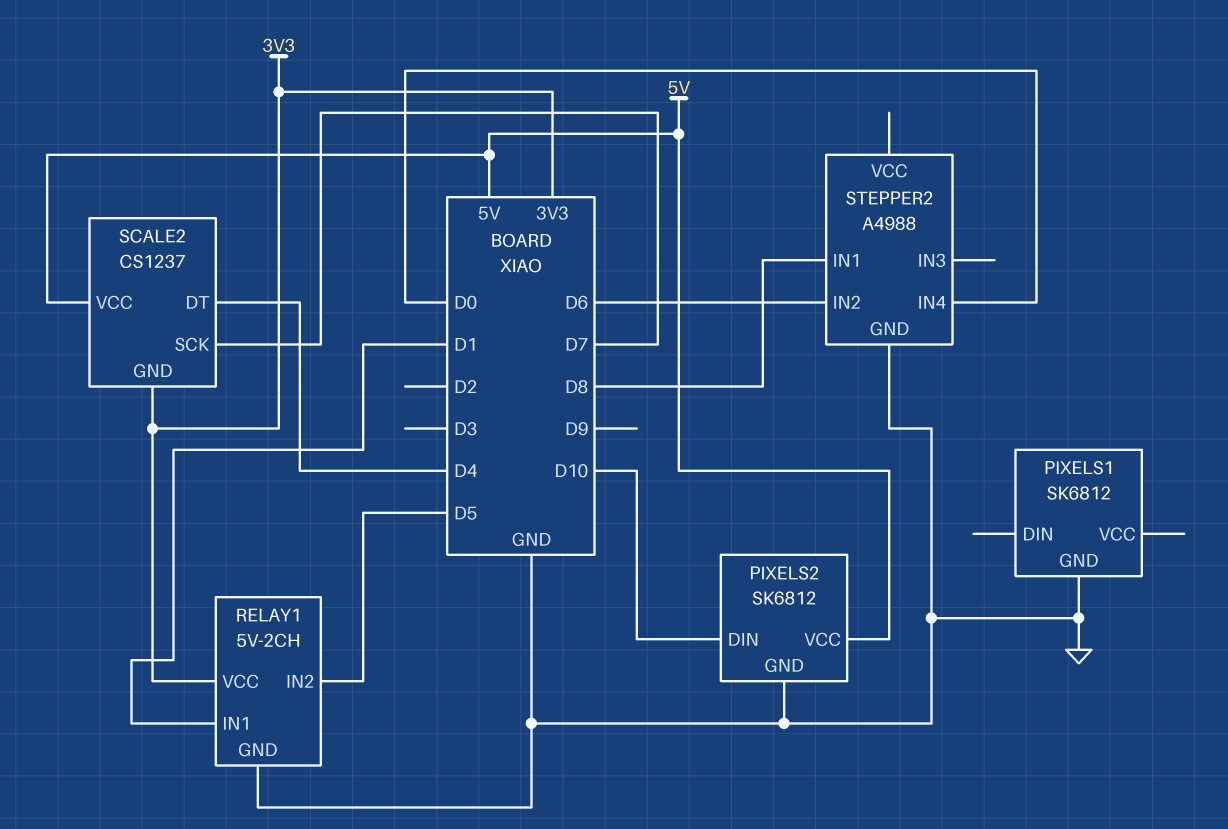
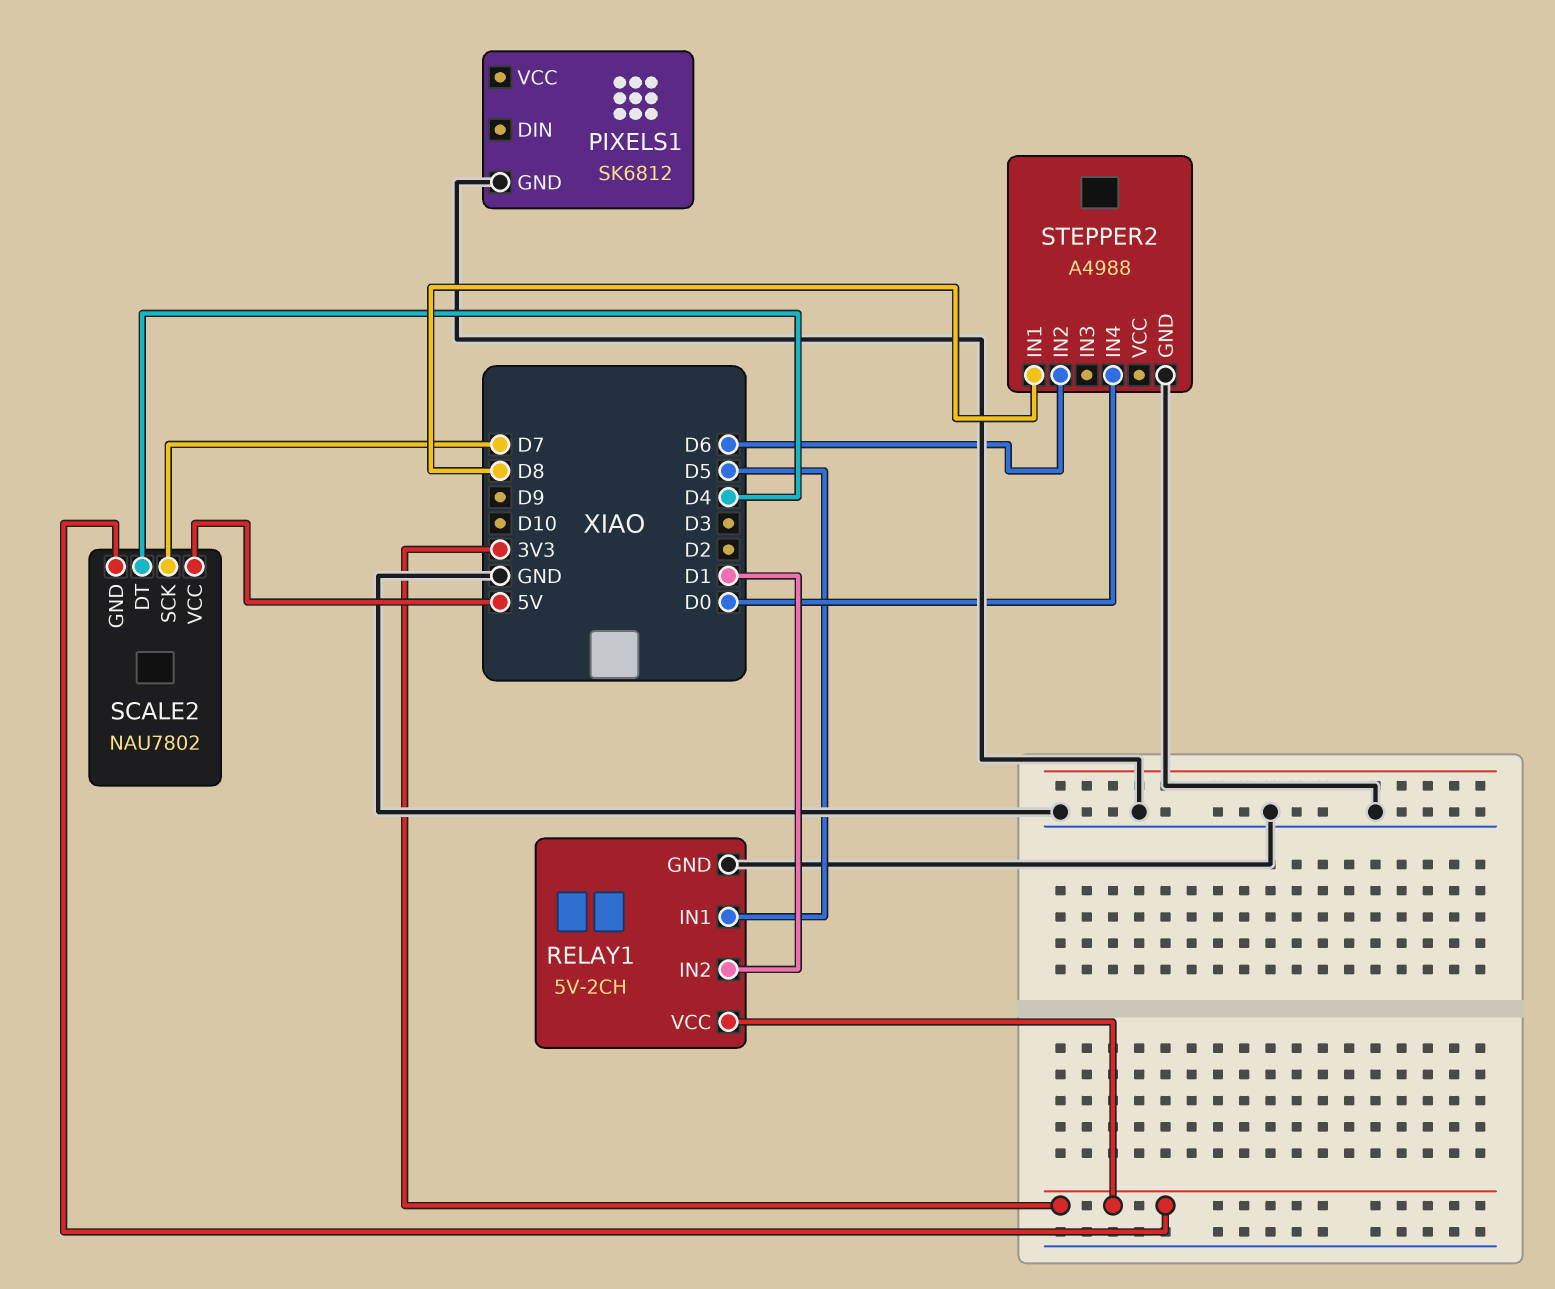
PIXELS2: SK6812 -> none
PIXELS2 pin DIN: D10 -> none
PIXELS2 pin GND: GND -> none
PIXELS2 pin VCC: 5V -> none
RELAY1 pin IN1: D1 -> D5
RELAY1 pin IN2: D5 -> D1
SCALE2: CS1237 -> NAU7802

